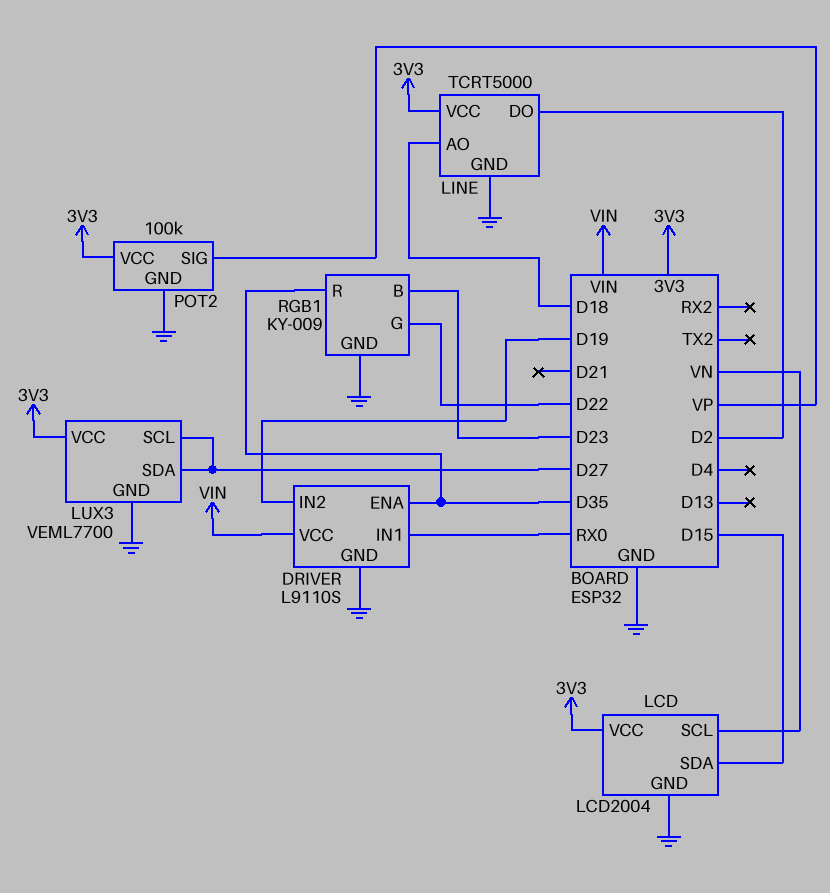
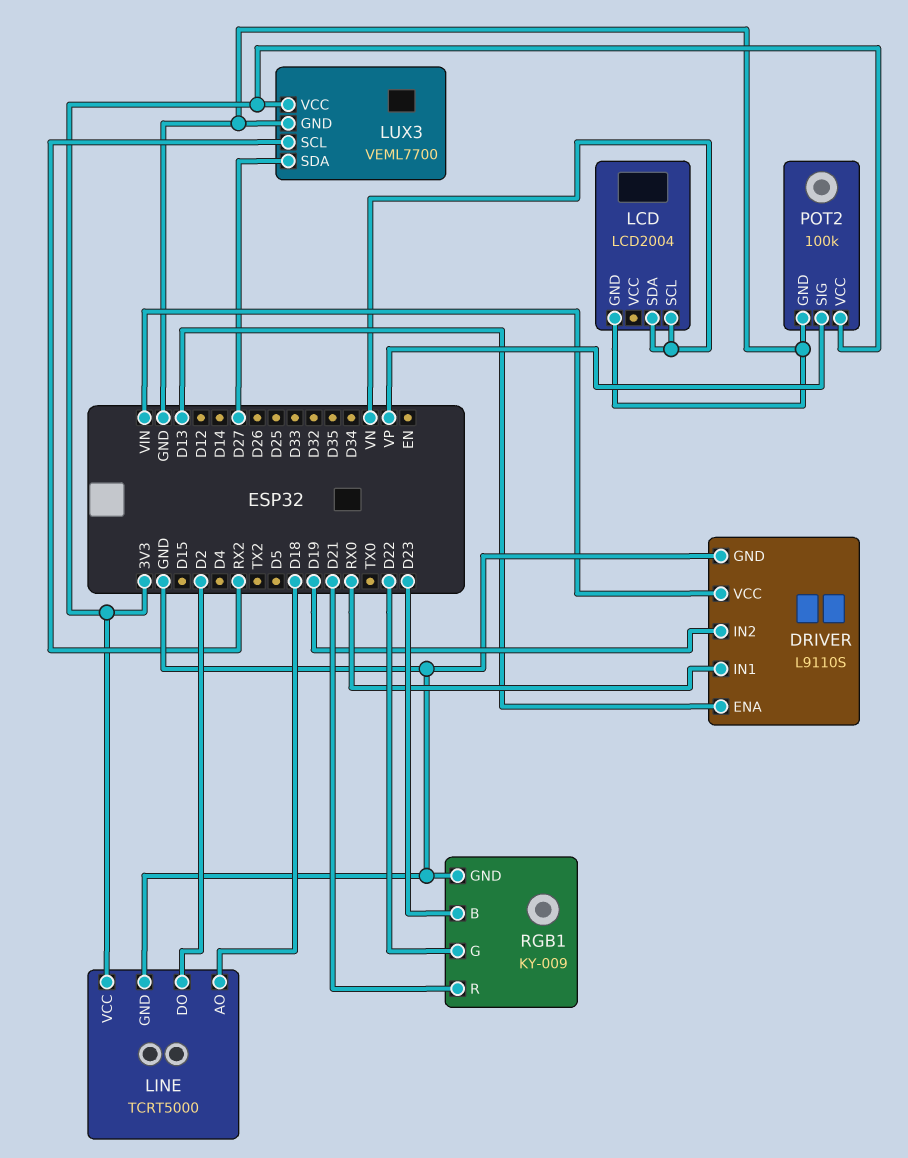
DRIVER pin ENA: D35 -> D13
LCD pin SDA: D15 -> VN
LCD pin VCC: 3V3 -> none
LUX3 pin SCL: D27 -> RX2
RGB1 pin R: D35 -> D21

